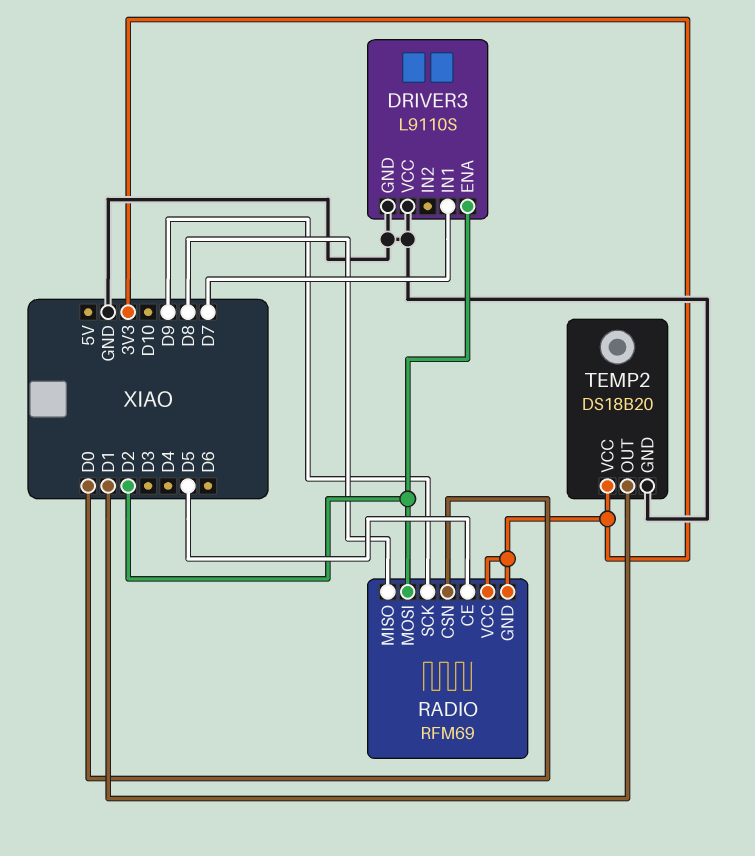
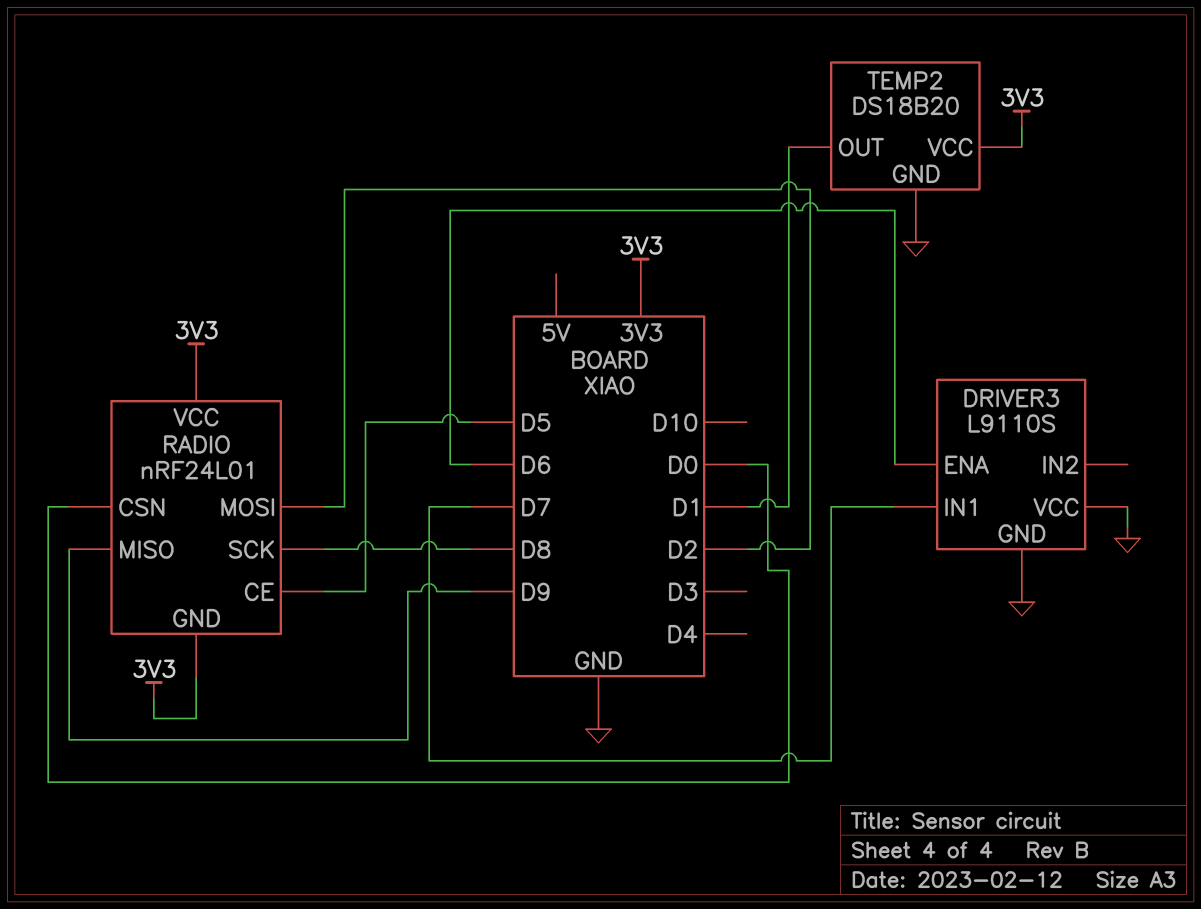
DRIVER3 pin ENA: D2 -> D6
RADIO: RFM69 -> nRF24L01
RADIO pin MISO: D8 -> D9
RADIO pin SCK: D9 -> D8

